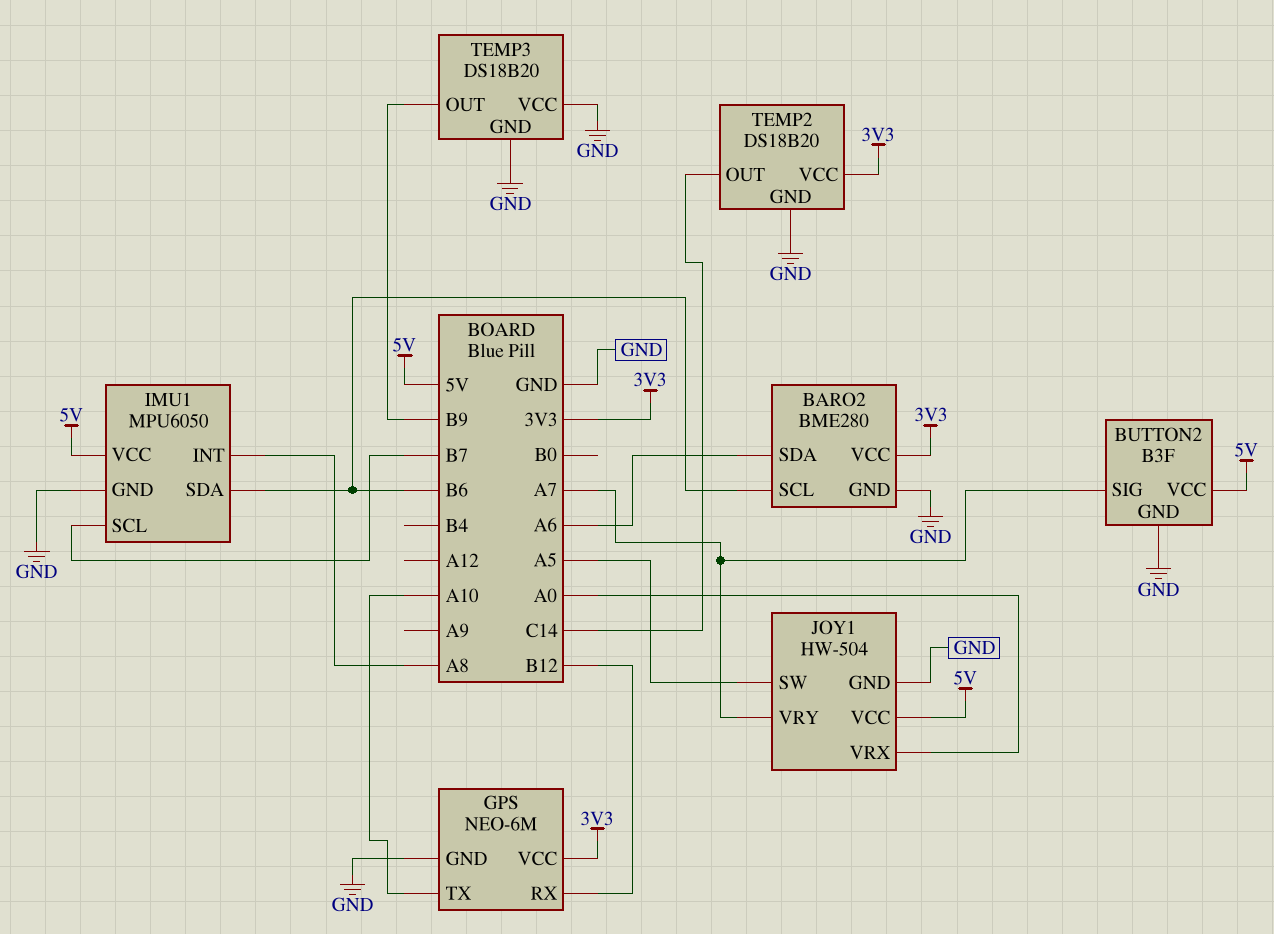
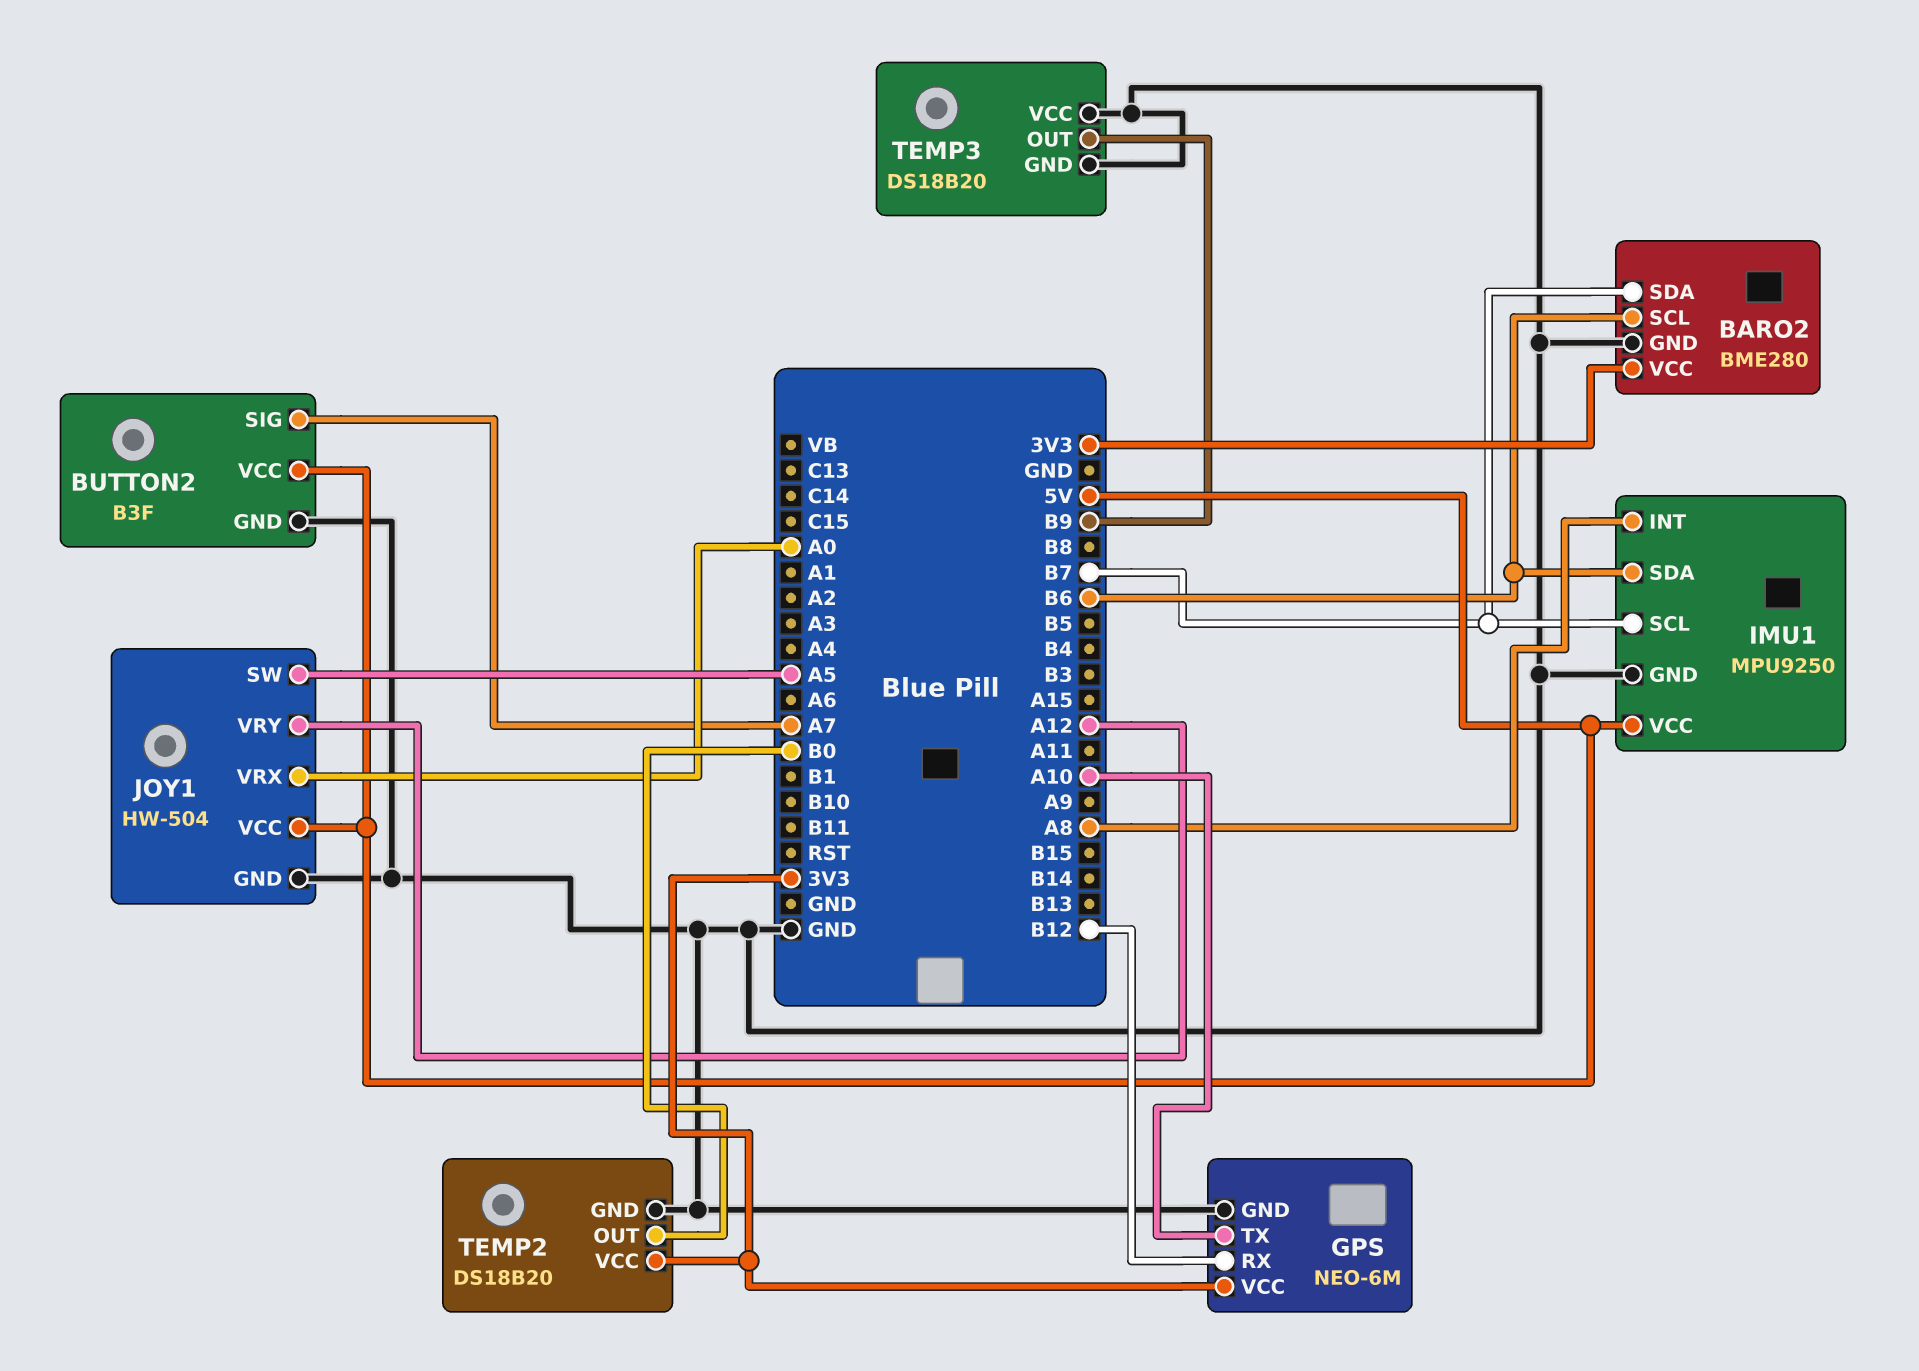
BARO2 pin SDA: A6 -> B7
IMU1: MPU6050 -> MPU9250
JOY1 pin VRY: A7 -> A12
TEMP2 pin OUT: C14 -> B0

